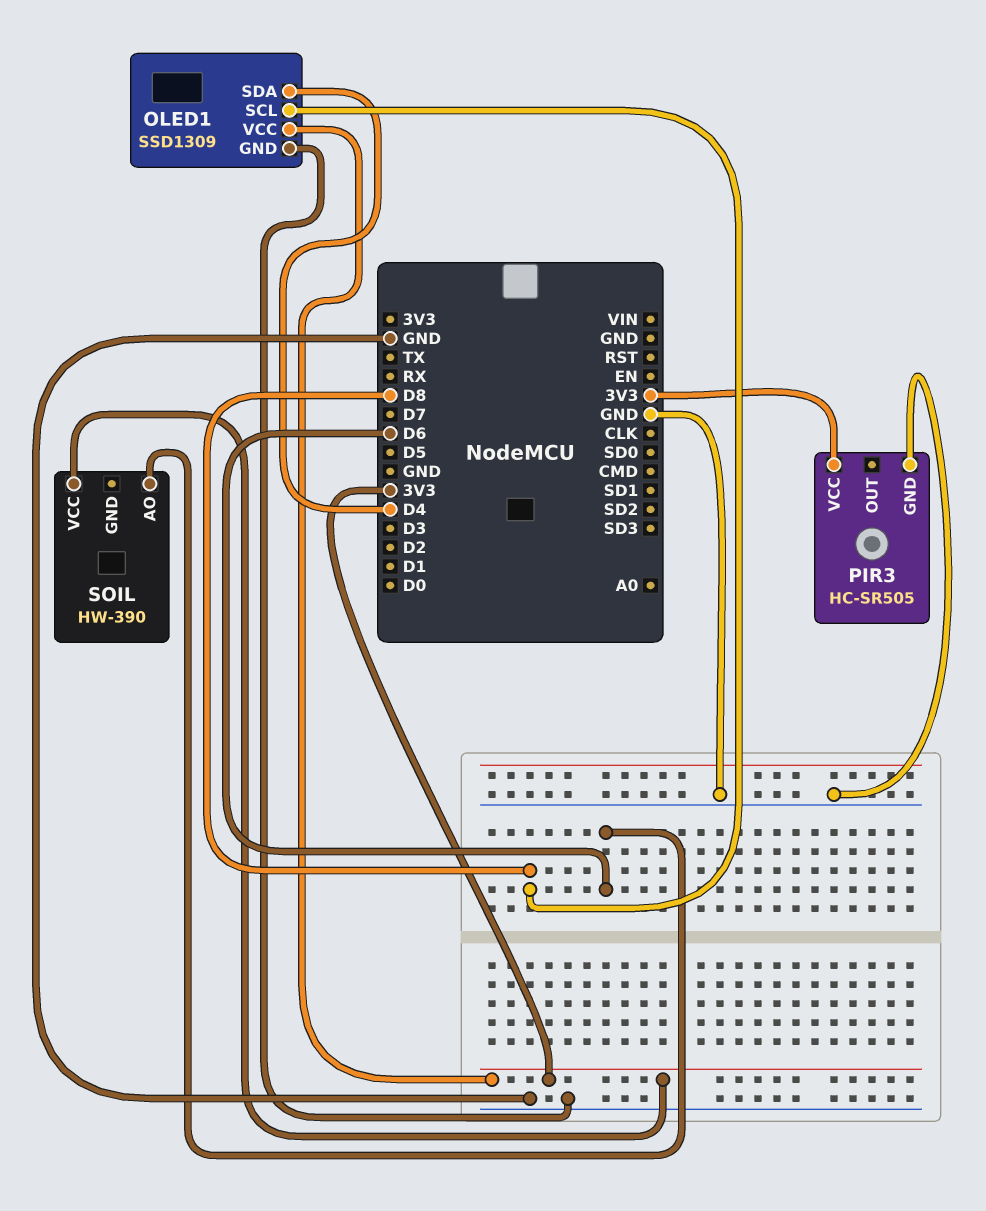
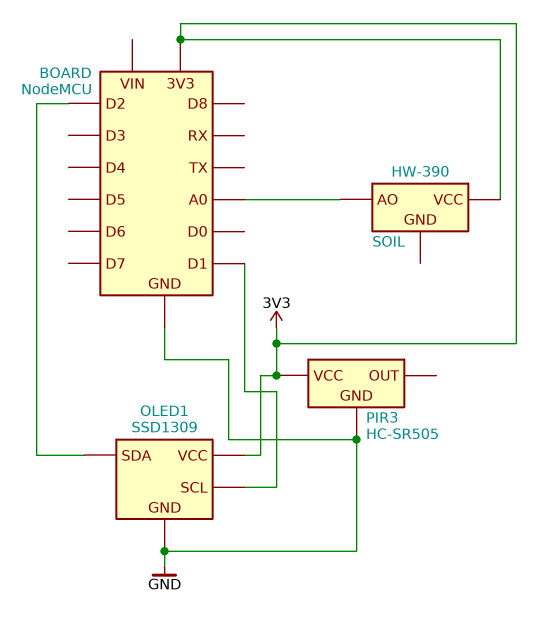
OLED1 pin SCL: D8 -> D1
OLED1 pin SDA: D4 -> D2
SOIL pin AO: D6 -> A0

